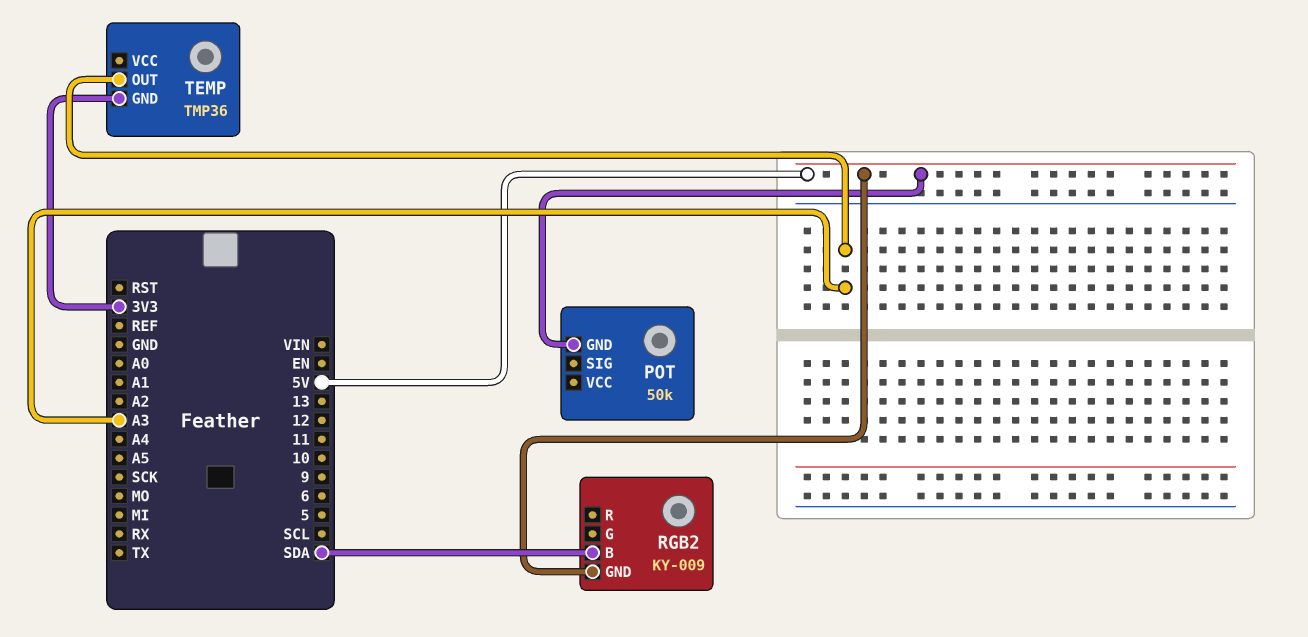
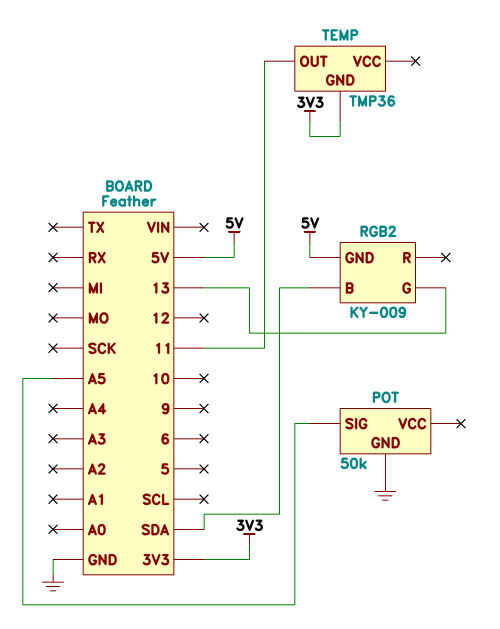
POT pin GND: 5V -> GND
POT pin SIG: none -> A5
RGB2 pin G: none -> 13
TEMP pin OUT: A3 -> 11

